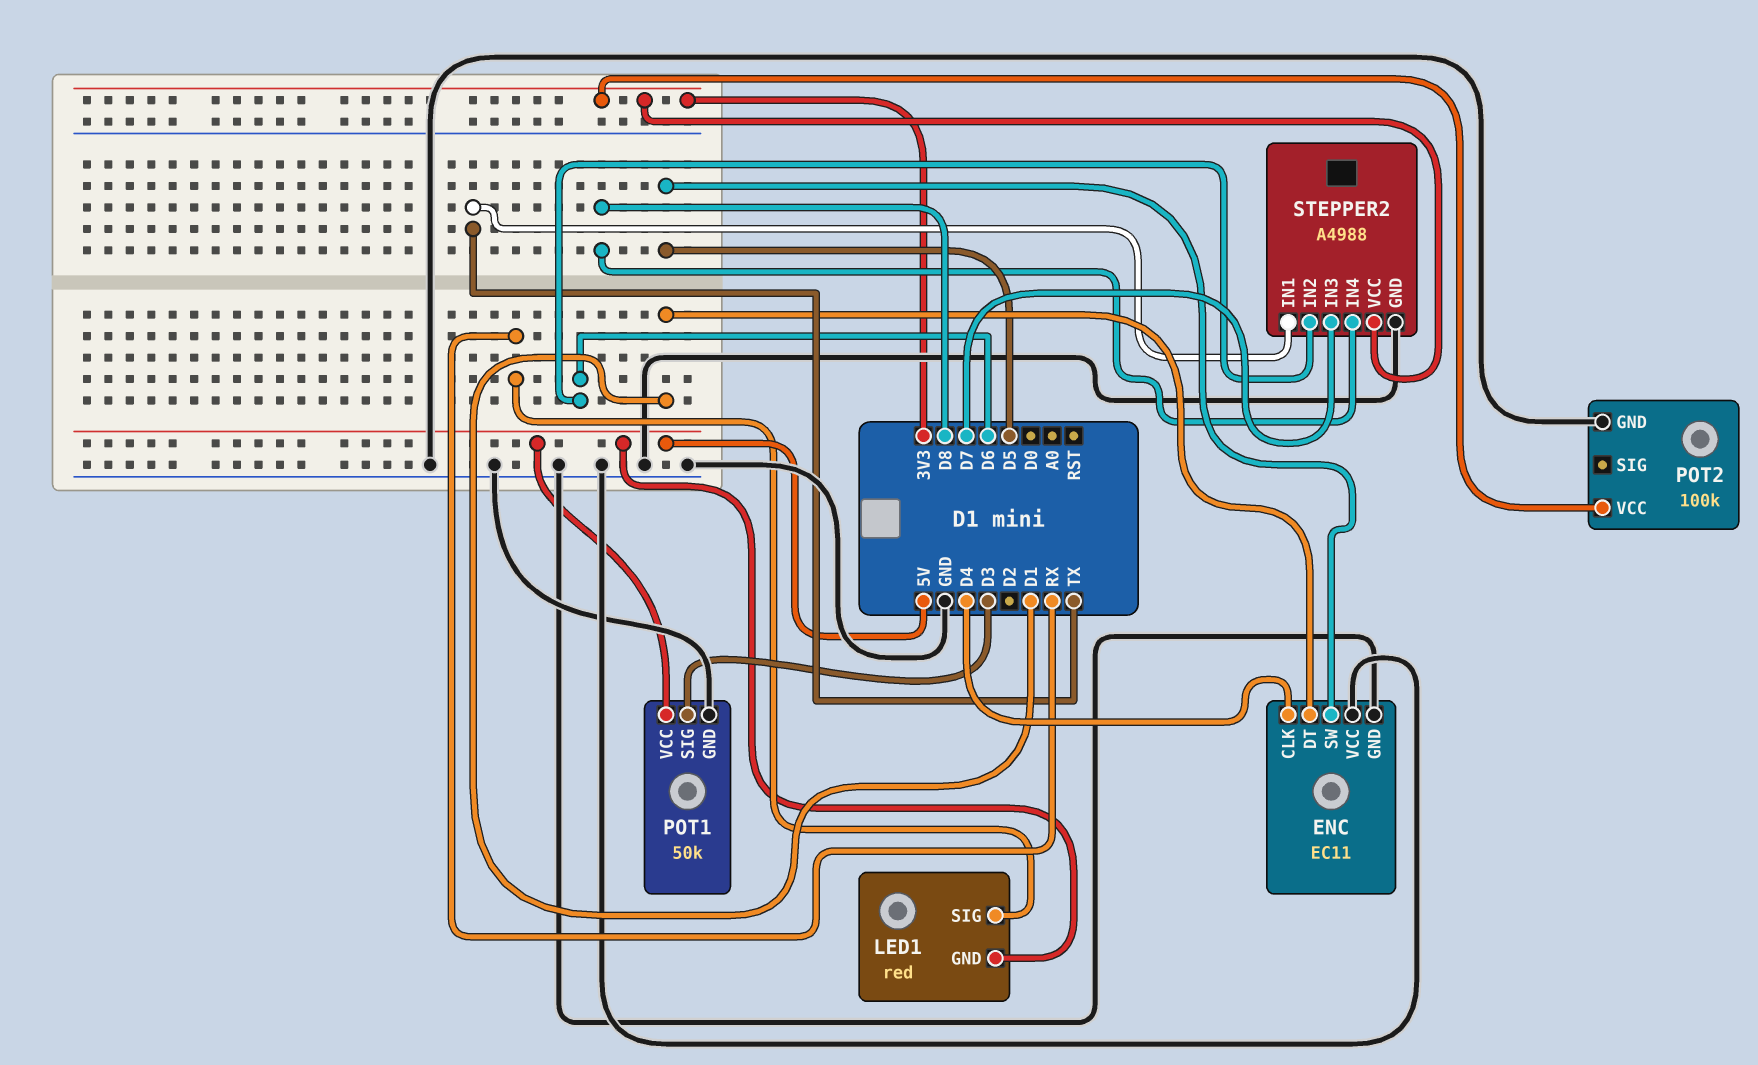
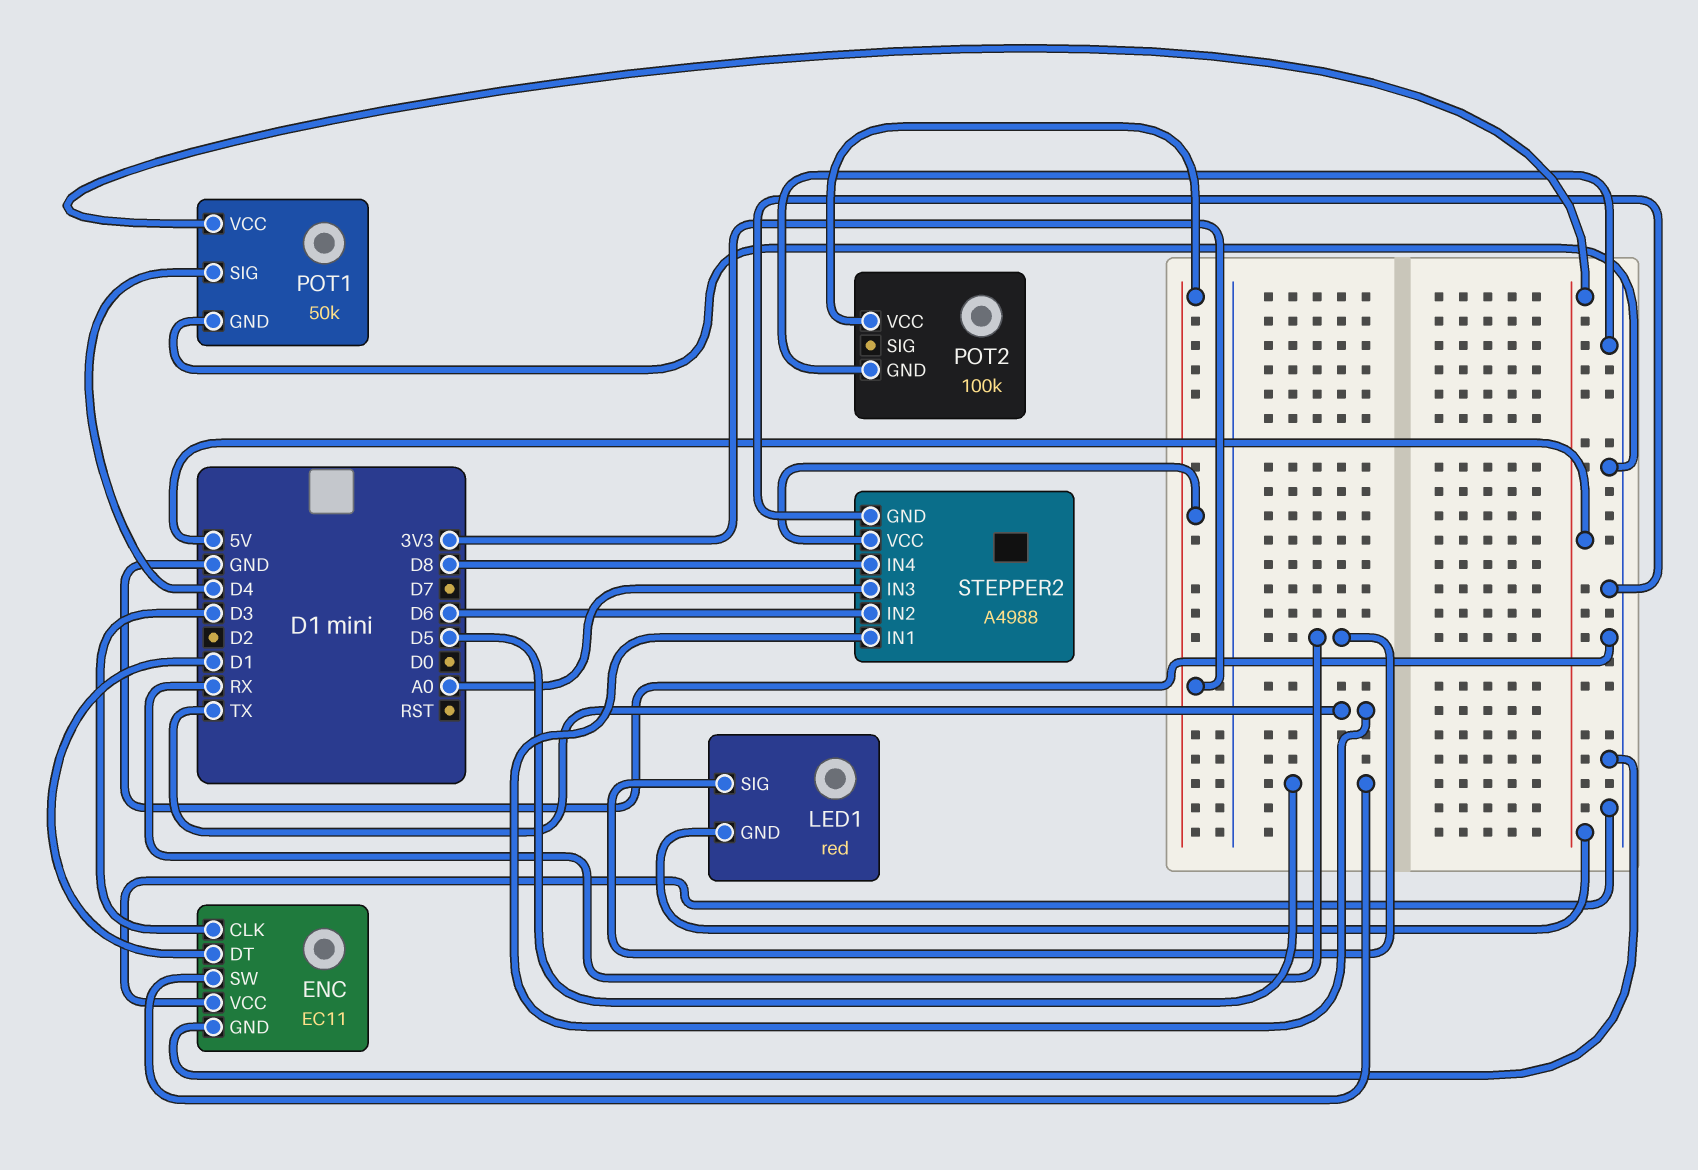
ENC pin CLK: D4 -> D3
POT1 pin SIG: D3 -> D4
STEPPER2 pin IN3: D7 -> A0

